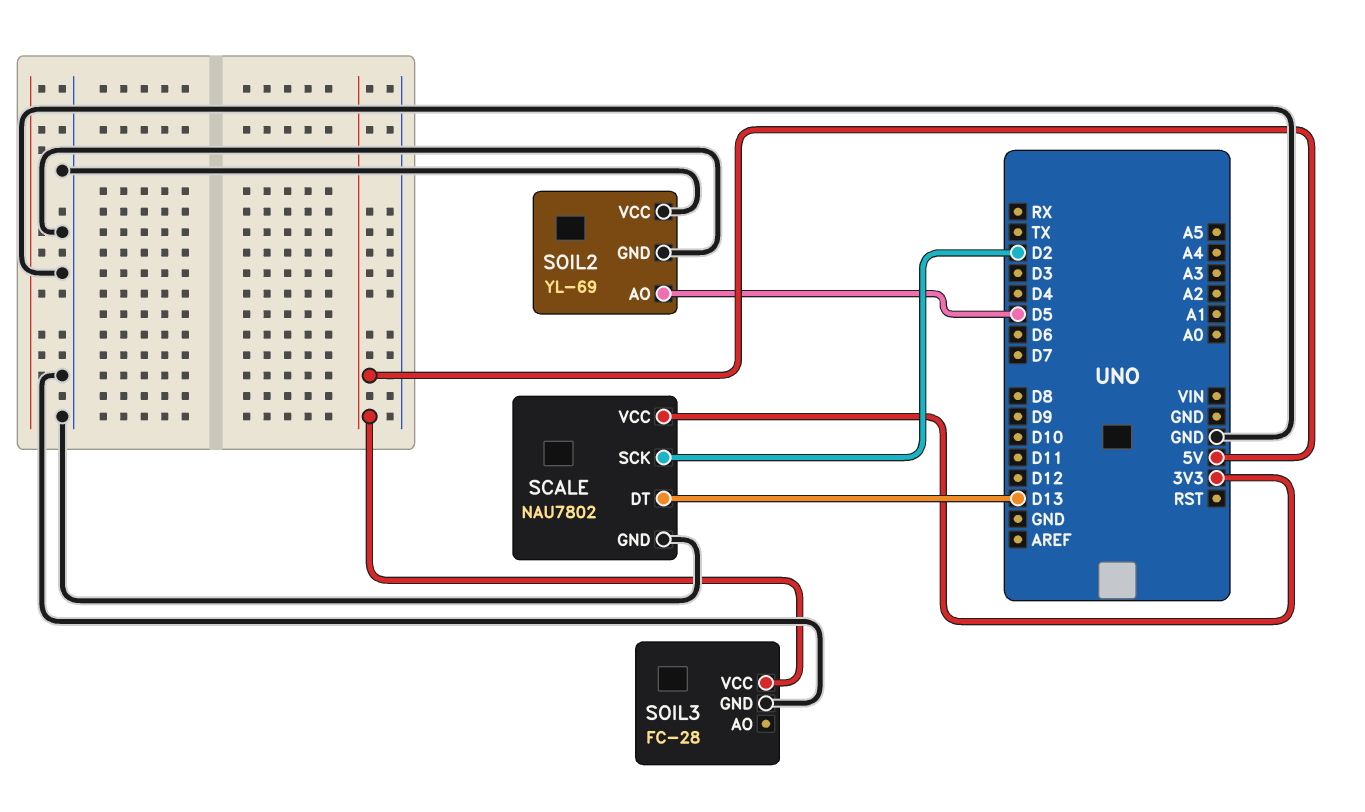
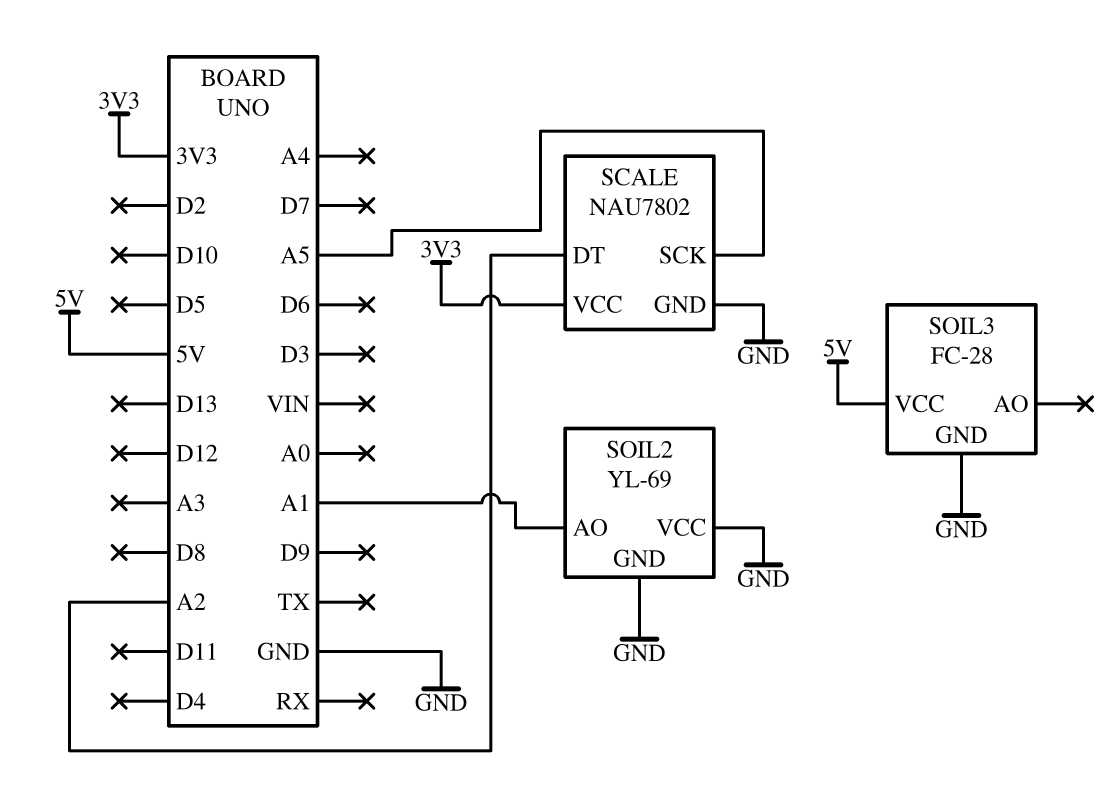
SCALE pin DT: D13 -> A2
SCALE pin SCK: D2 -> A5
SOIL2 pin AO: D5 -> A1

